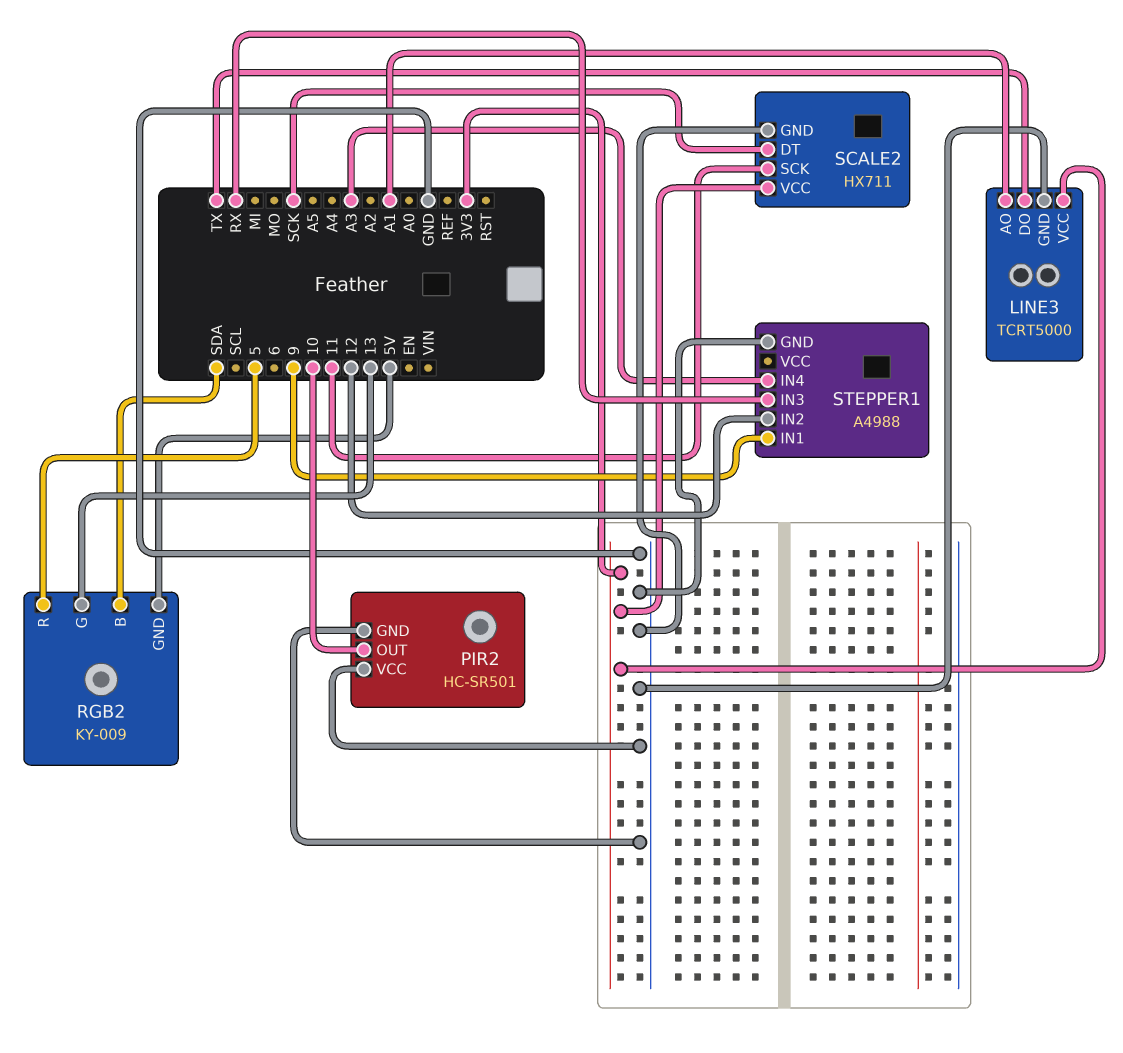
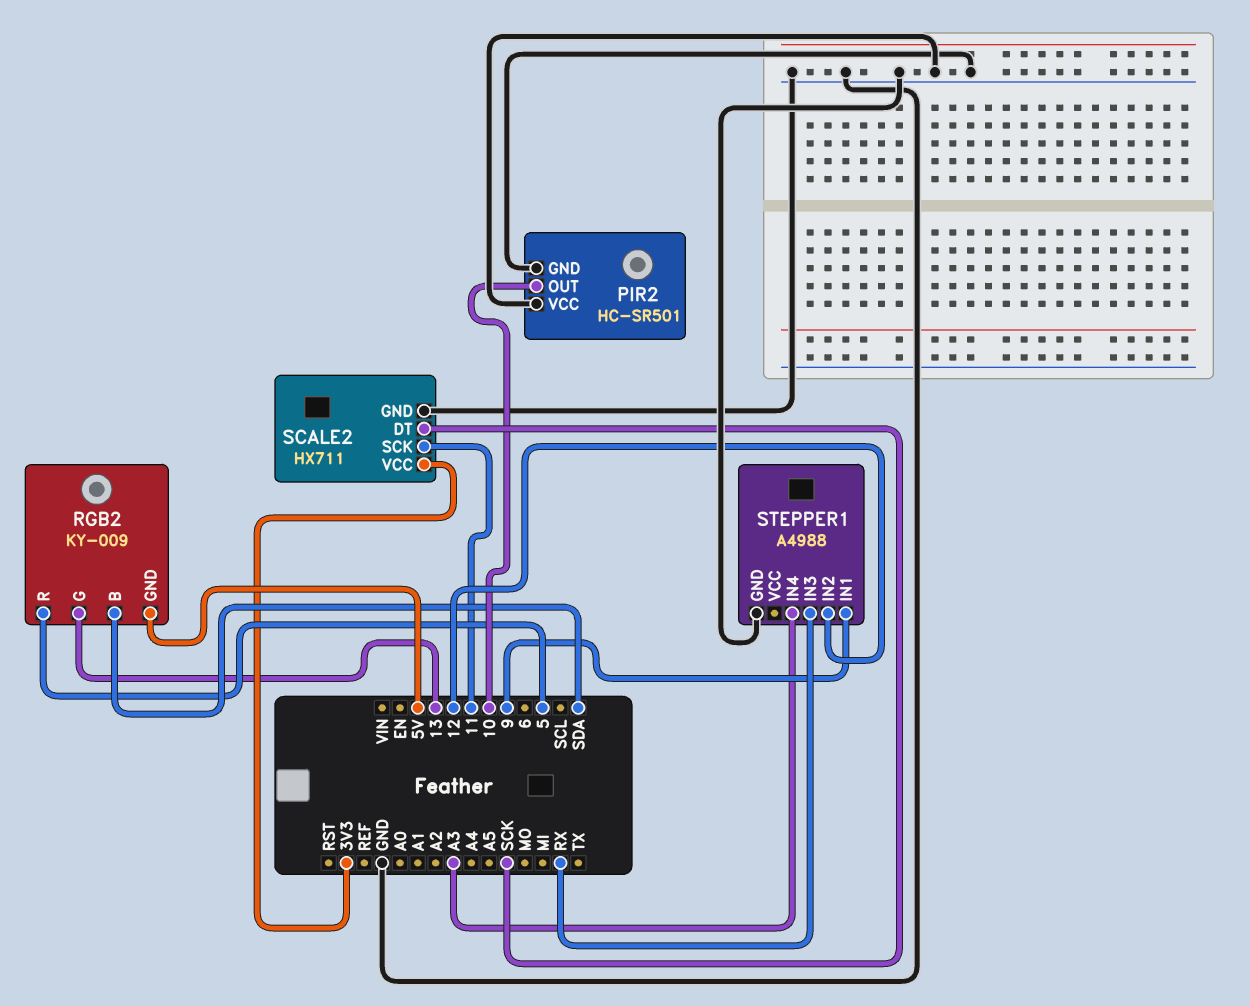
LINE3: TCRT5000 -> none
LINE3 pin AO: A1 -> none
LINE3 pin DO: TX -> none
LINE3 pin GND: GND -> none
LINE3 pin VCC: 3V3 -> none

